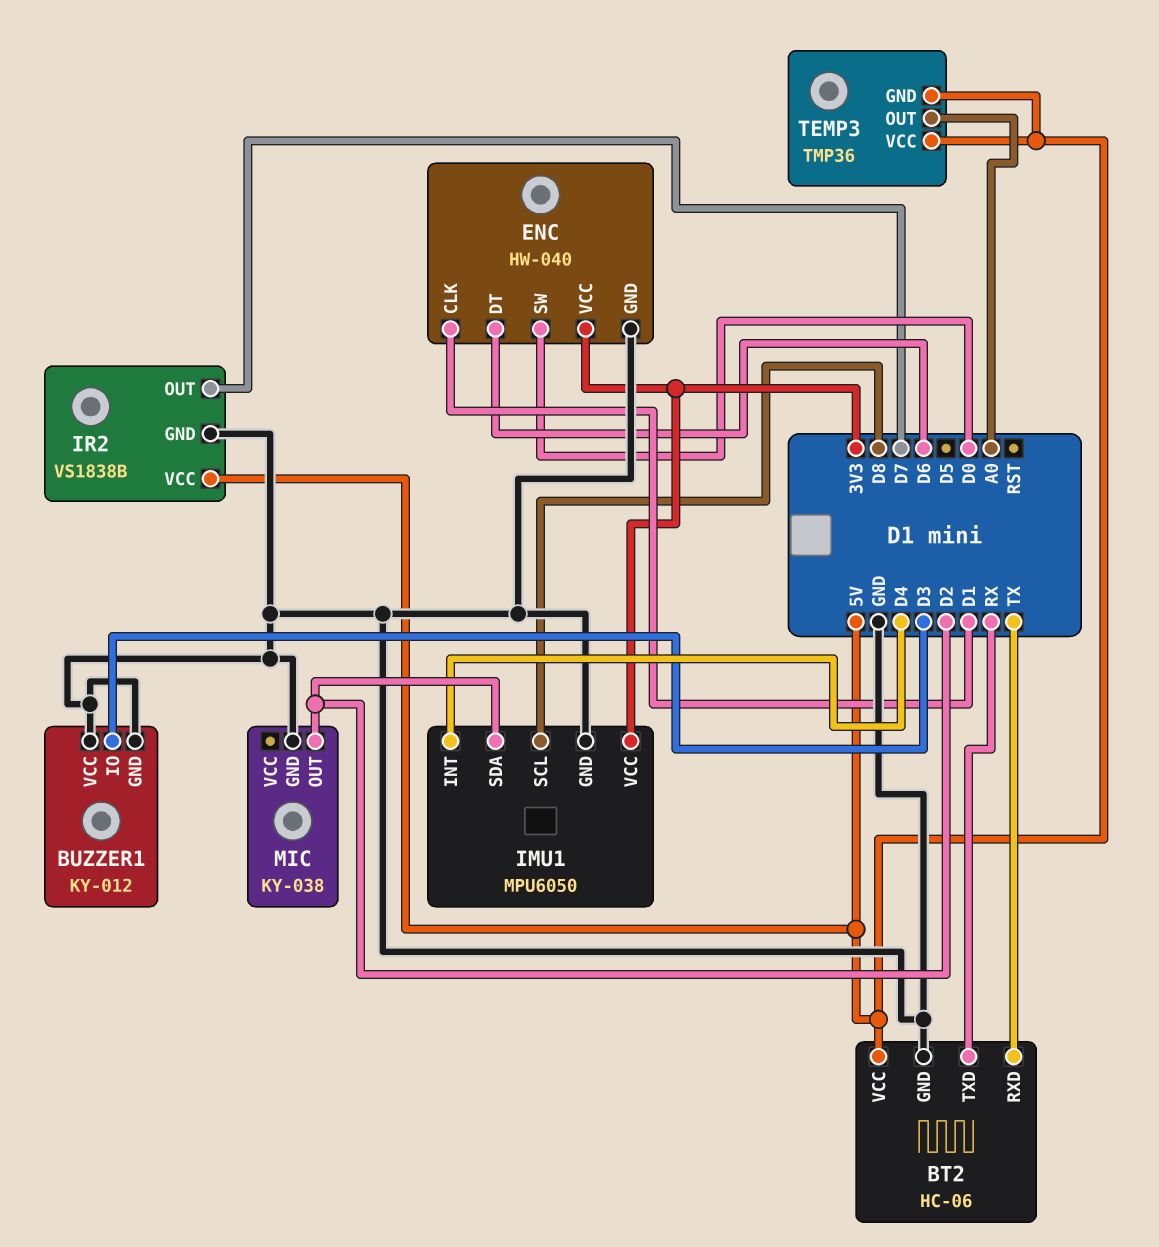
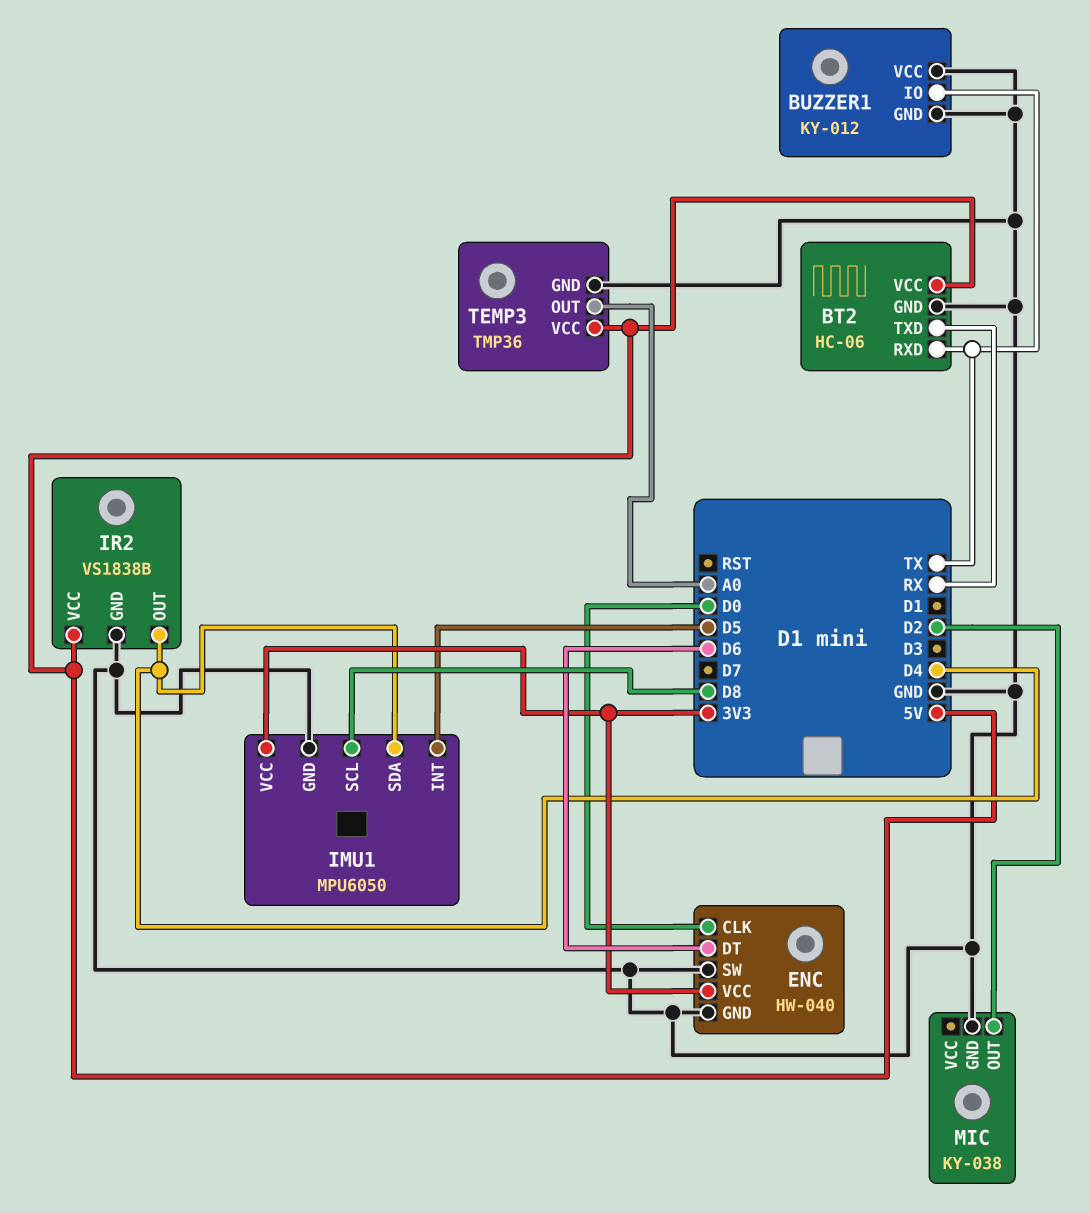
BUZZER1 pin IO: D3 -> TX
ENC pin CLK: D1 -> D0
ENC pin SW: D0 -> GND
IMU1 pin INT: D4 -> D5
IMU1 pin SDA: D2 -> D4
IR2 pin OUT: D7 -> D4
TEMP3 pin GND: 5V -> GND

